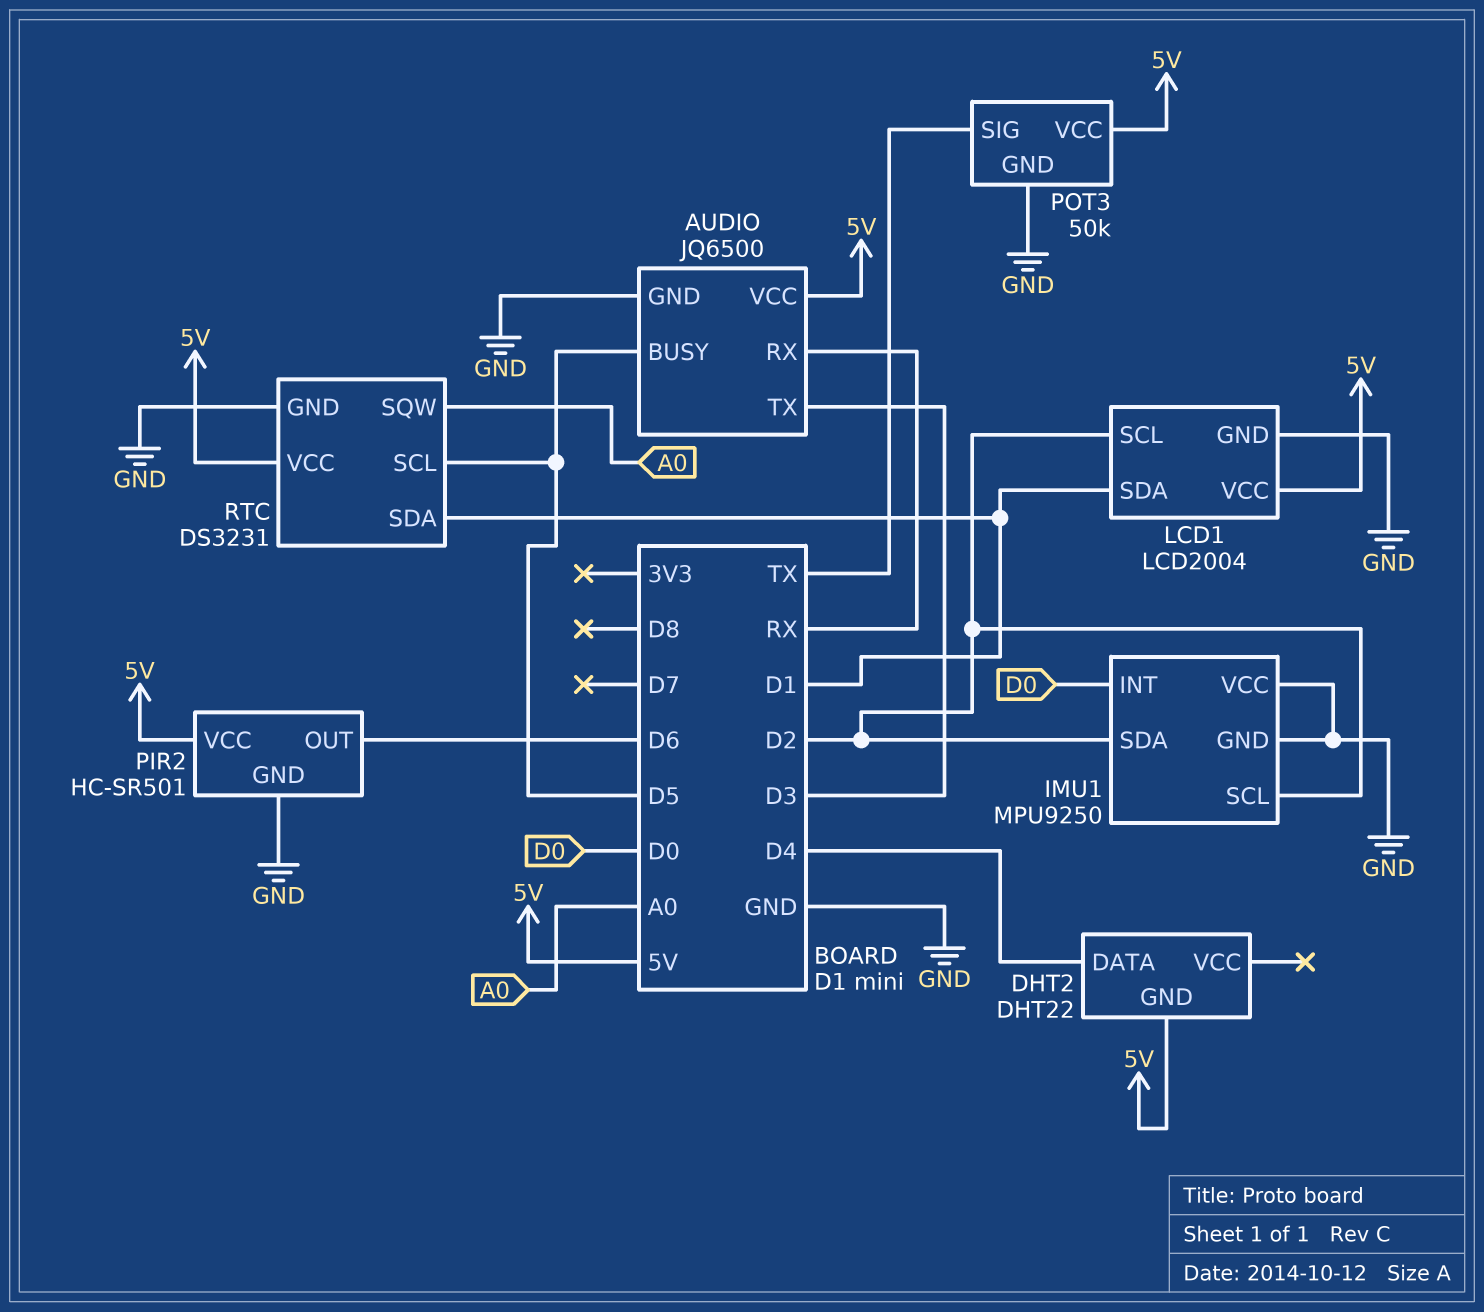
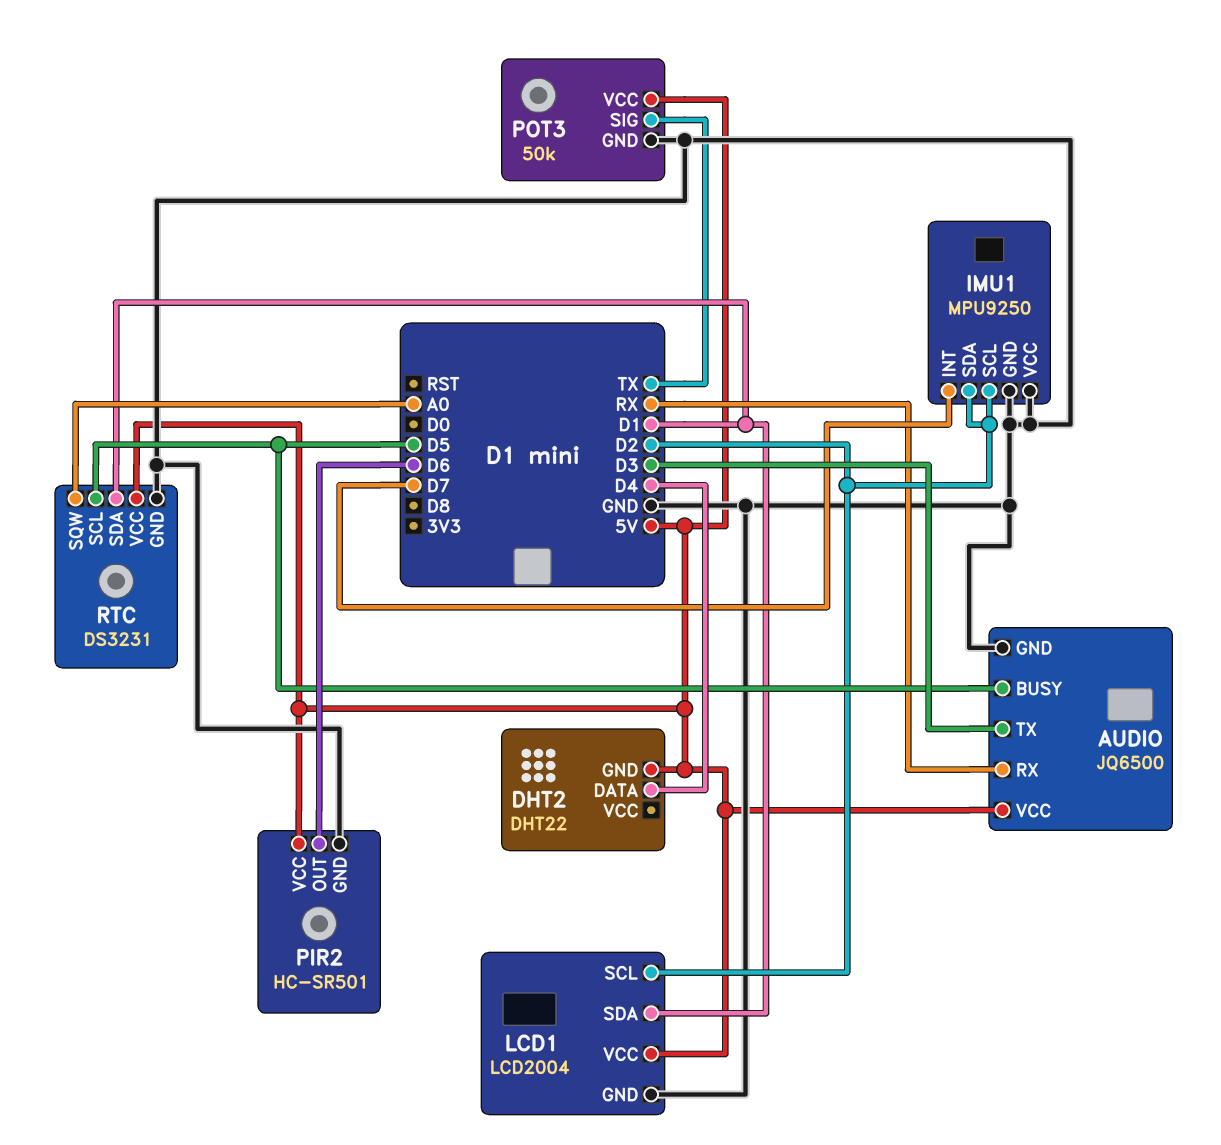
IMU1 pin INT: D0 -> D7

